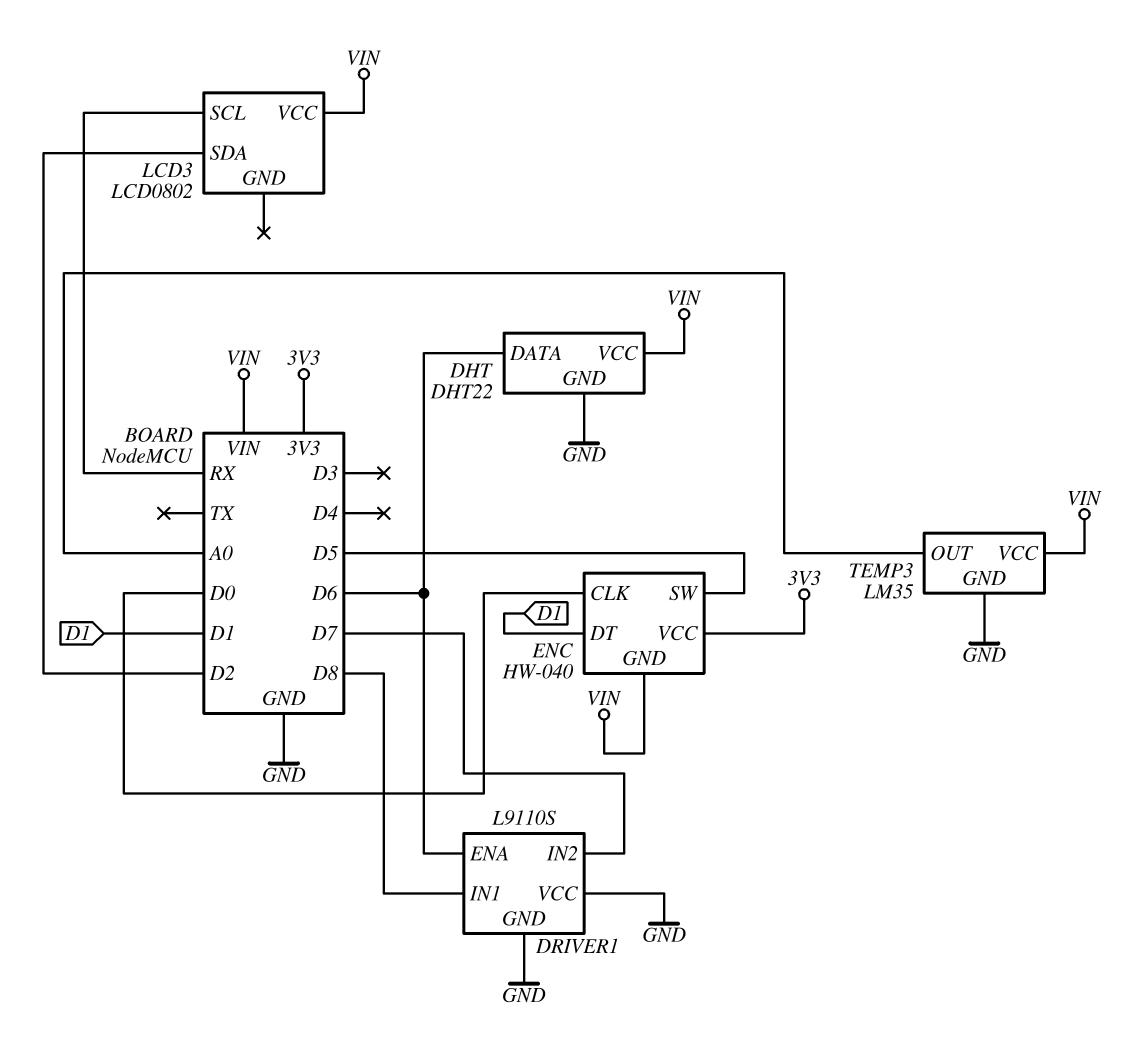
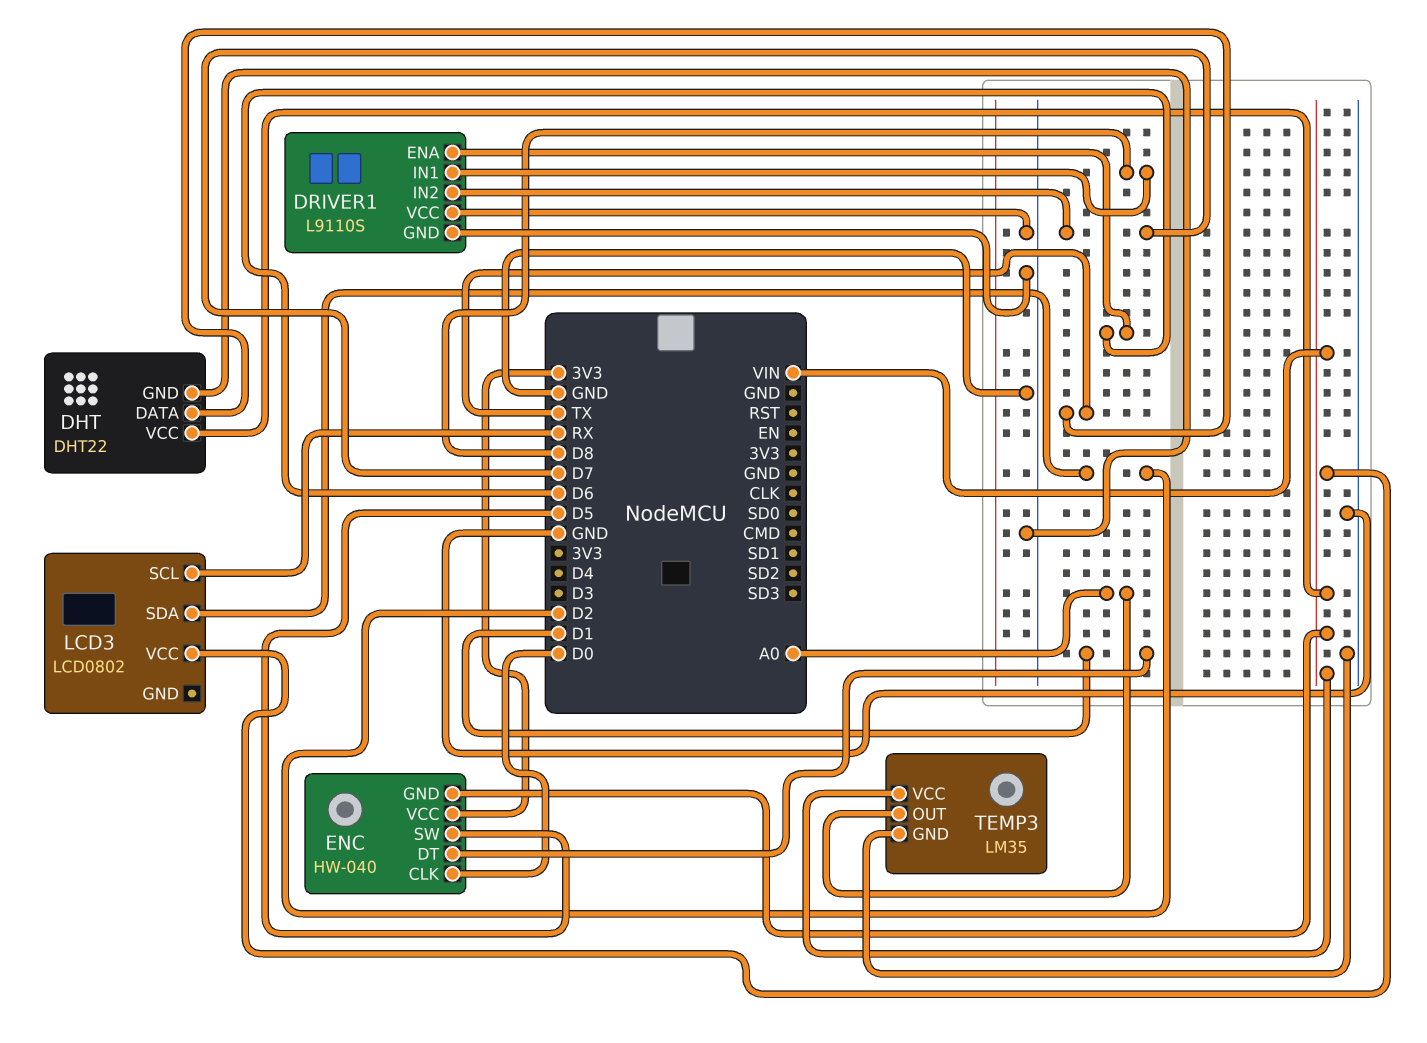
DHT pin DATA: D6 -> TX

